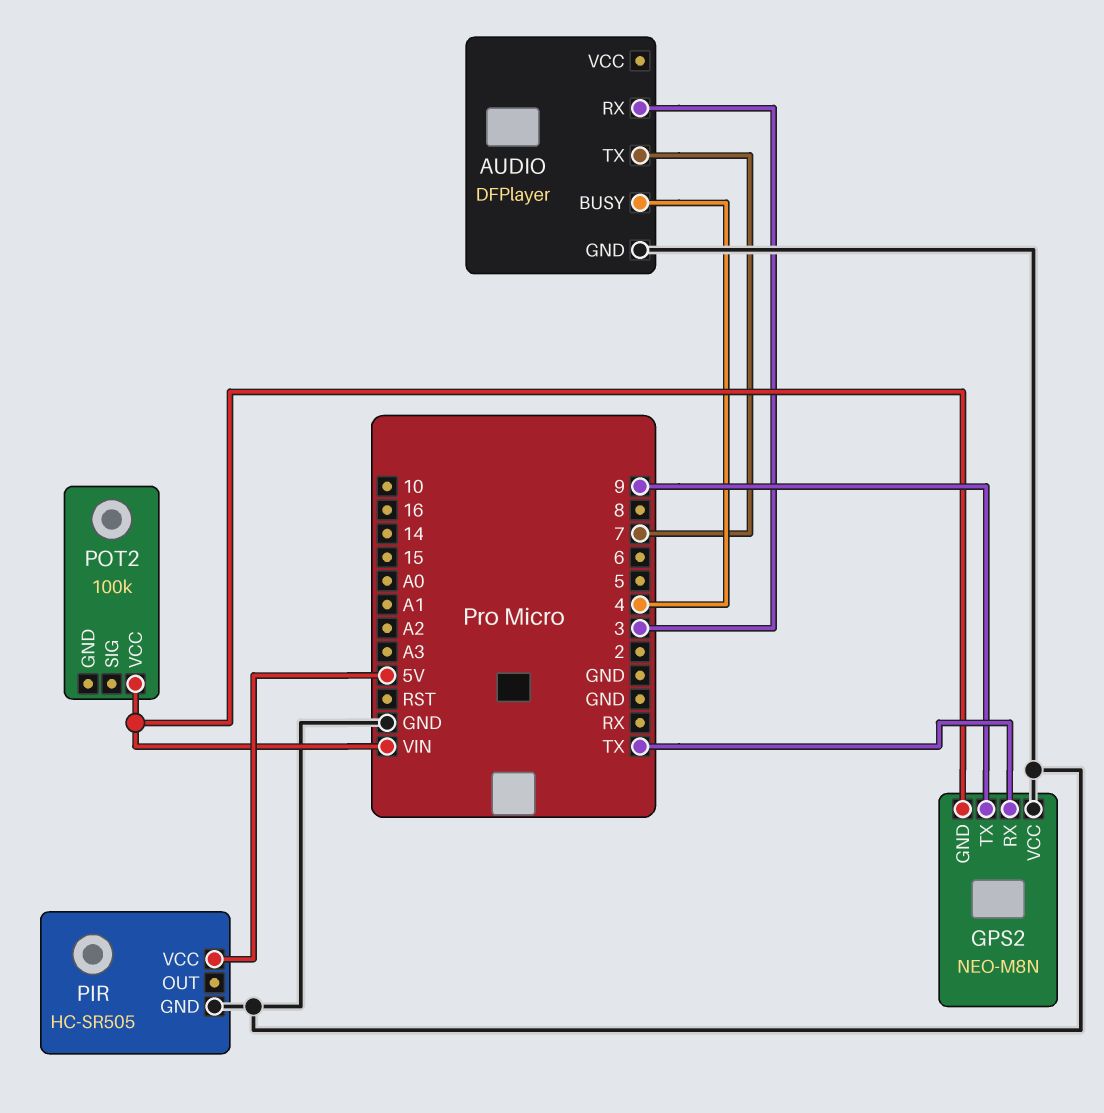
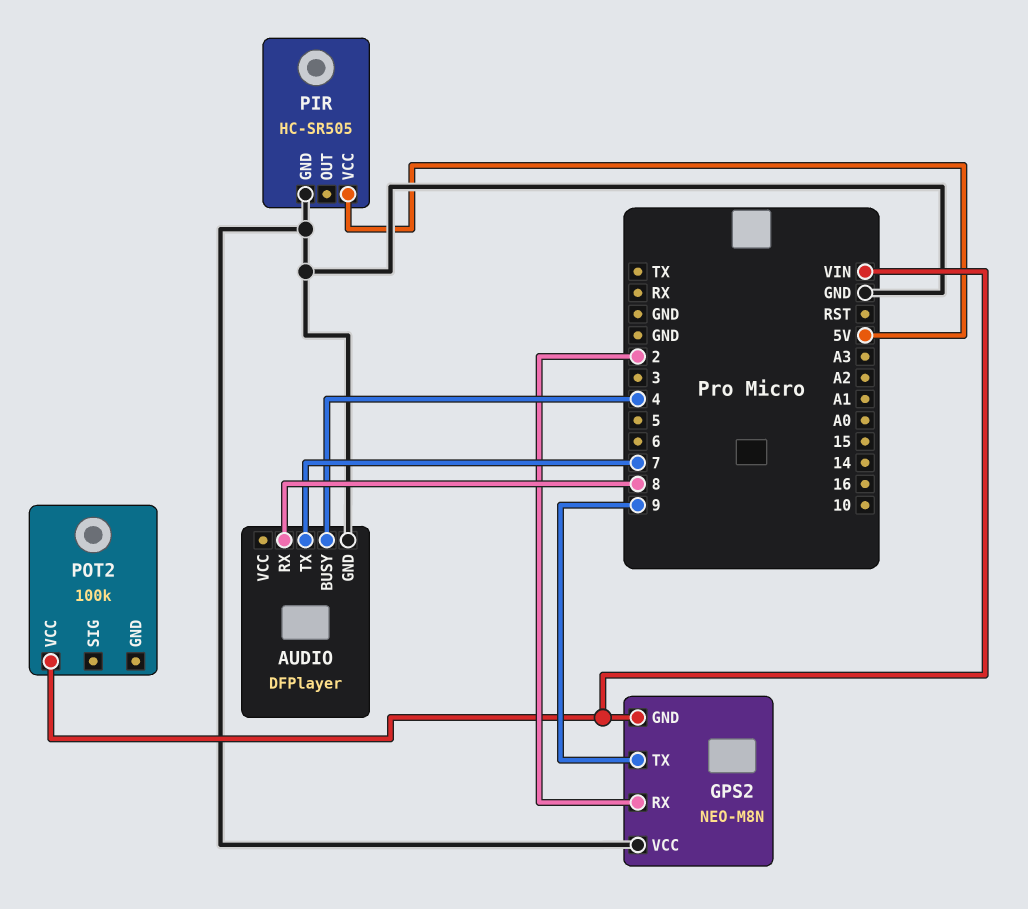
AUDIO pin RX: 3 -> 8
GPS2 pin RX: TX -> 2

